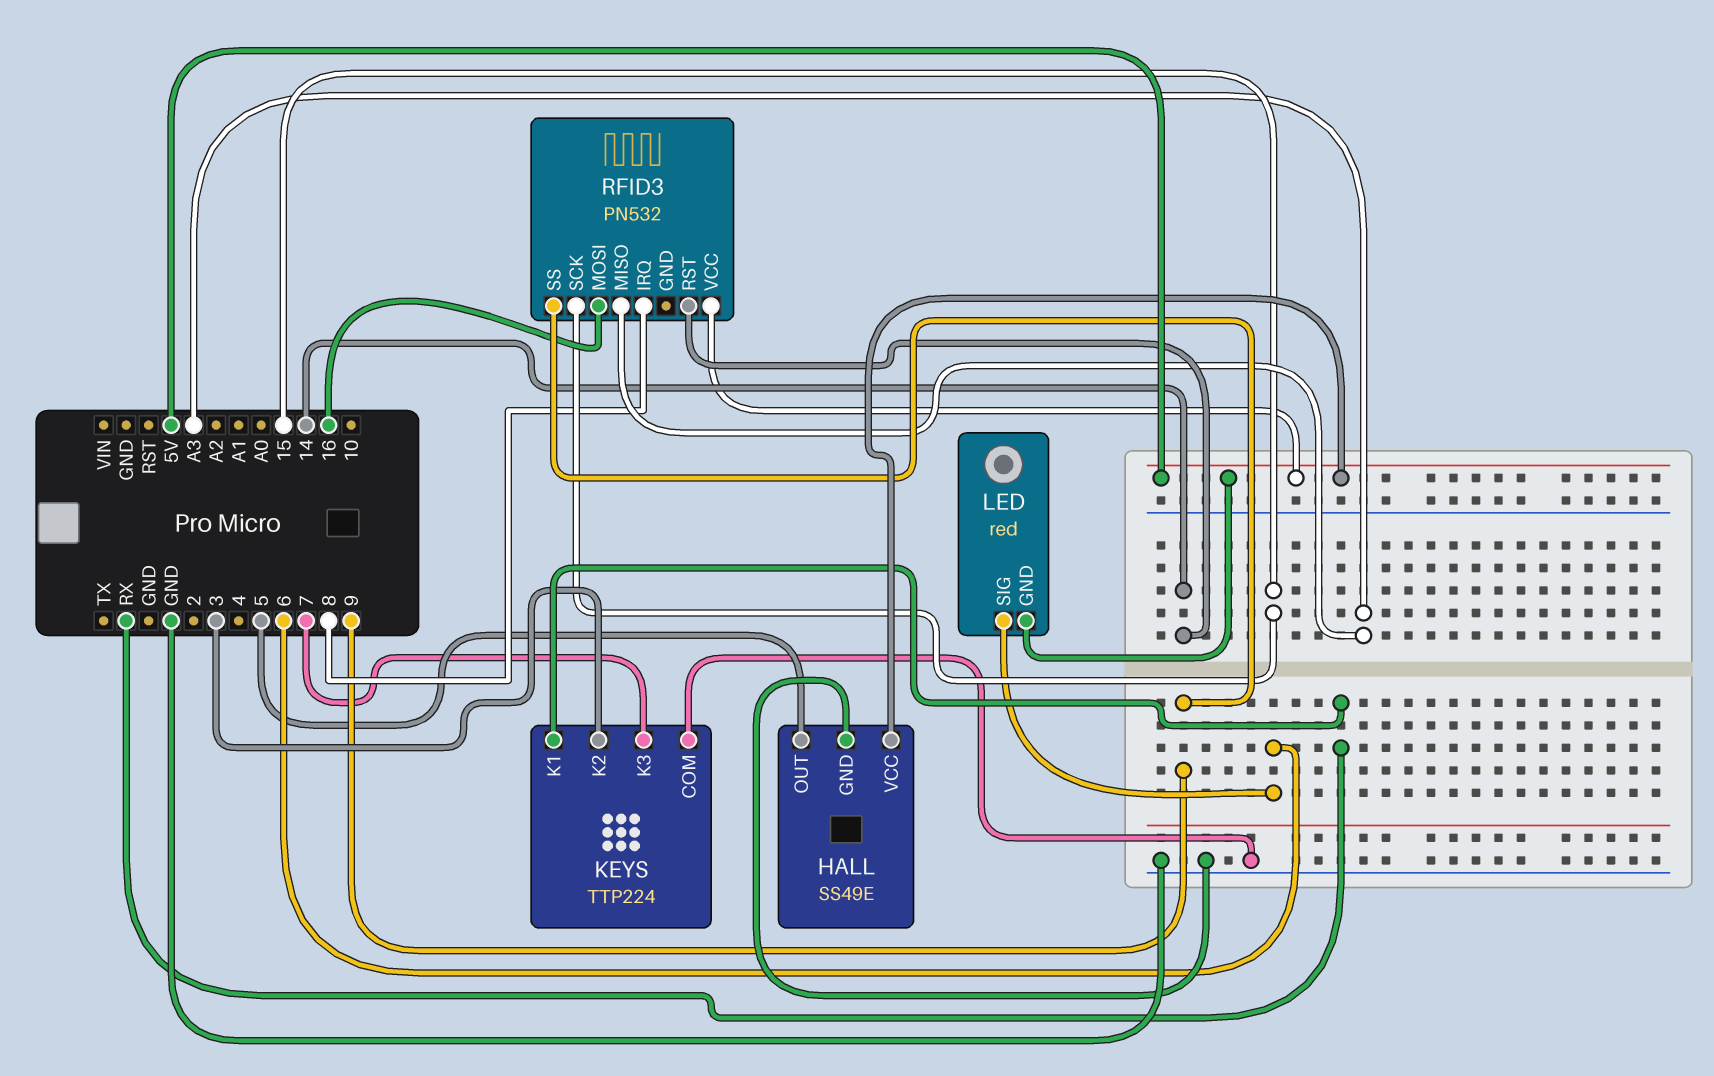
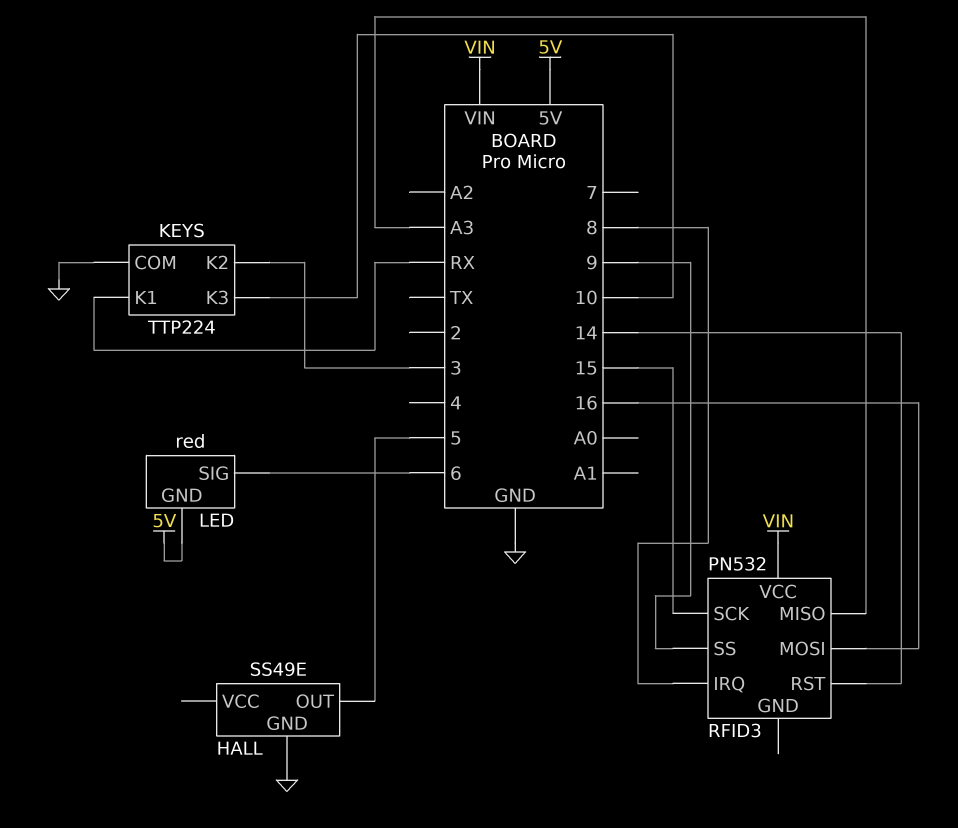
HALL pin VCC: 5V -> none
KEYS pin K3: 7 -> 10
RFID3 pin VCC: 5V -> VIN

